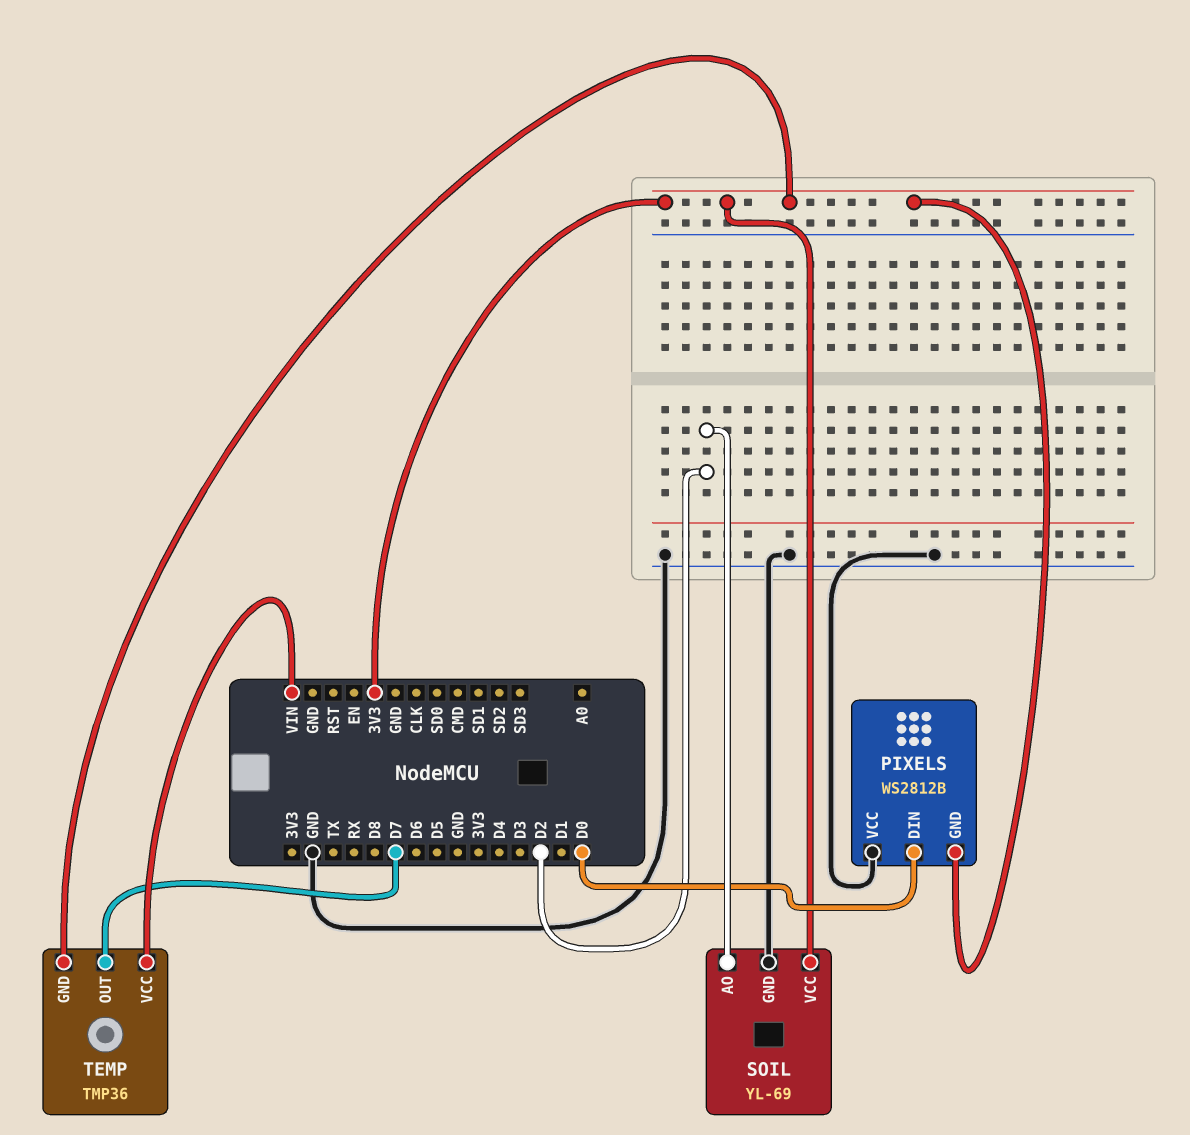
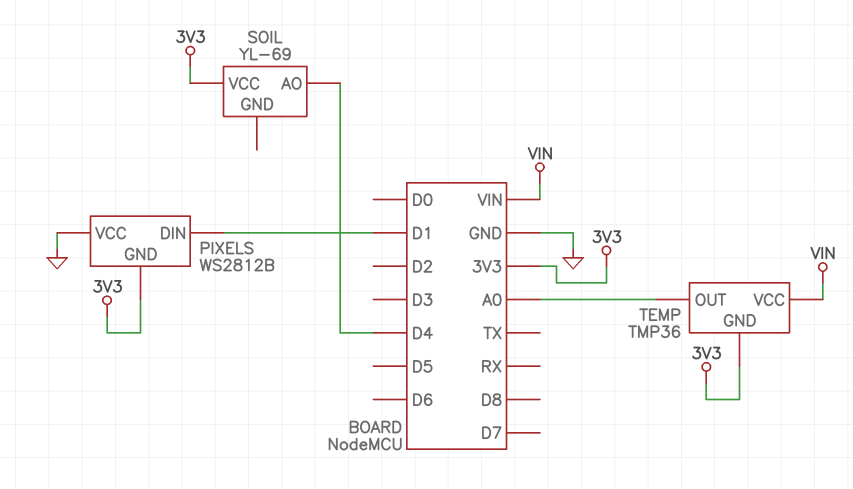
PIXELS pin DIN: D0 -> D1
SOIL pin AO: D2 -> D4
SOIL pin GND: GND -> none
TEMP pin OUT: D7 -> A0

